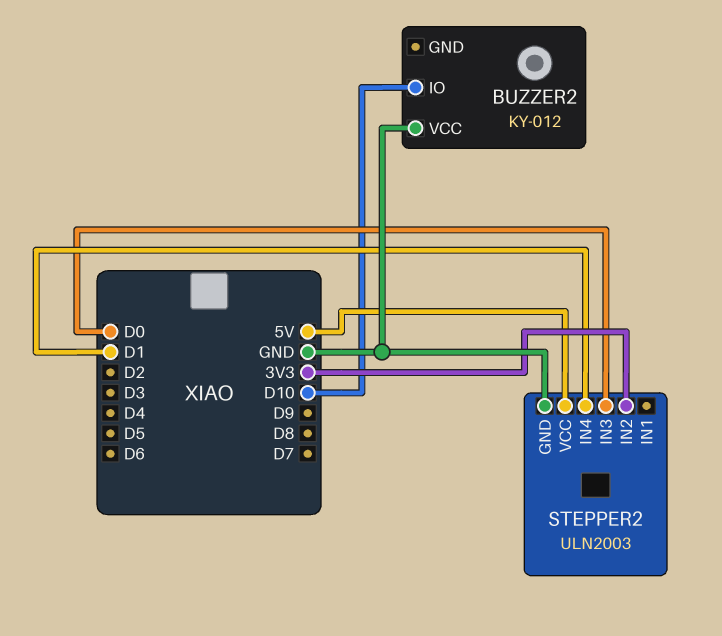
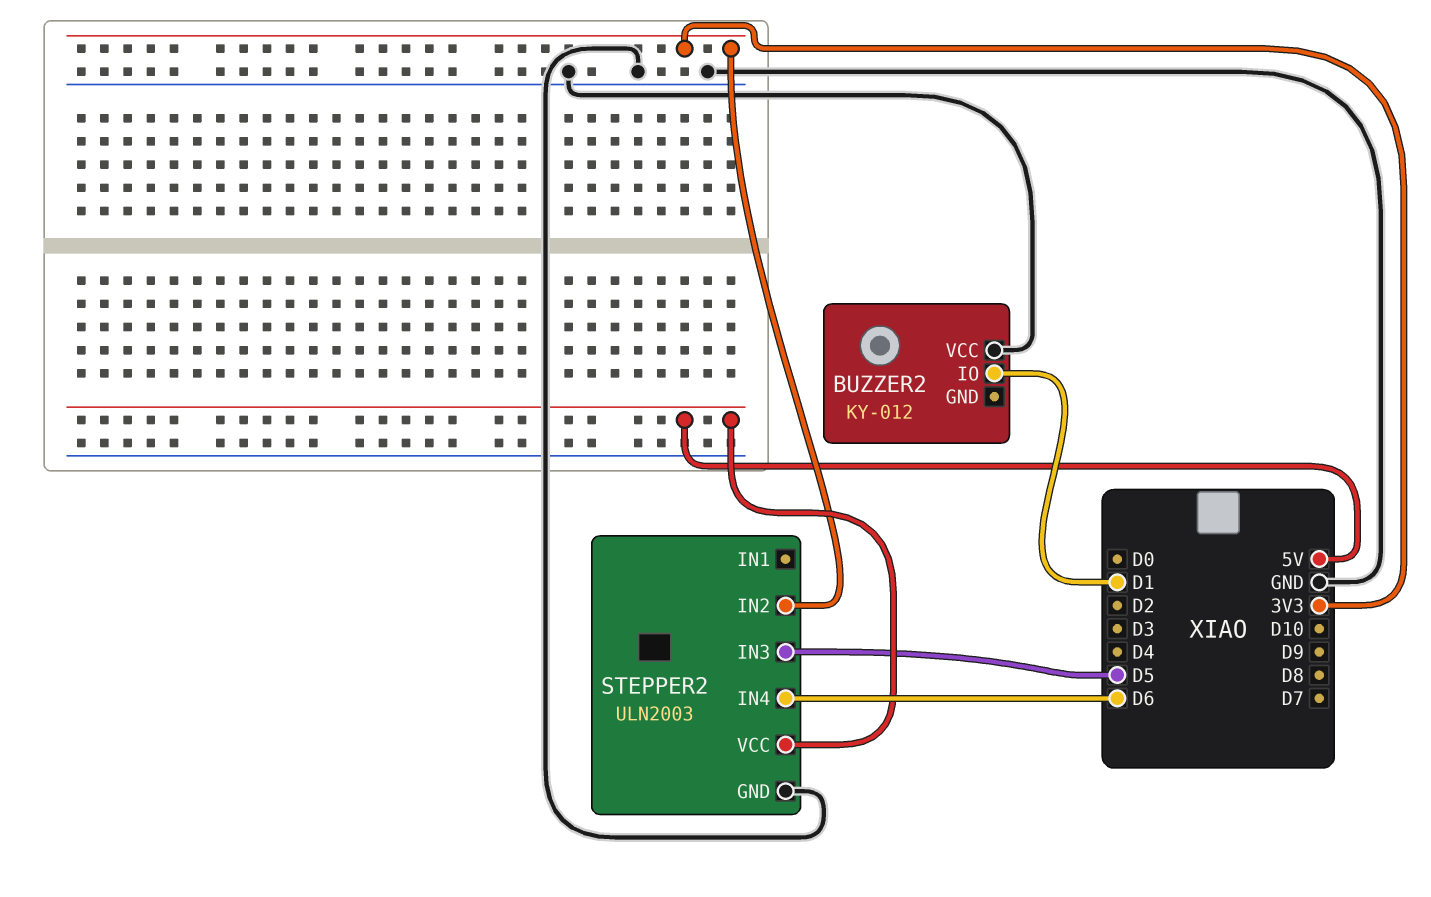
BUZZER2 pin IO: D10 -> D1
STEPPER2 pin IN3: D0 -> D5
STEPPER2 pin IN4: D1 -> D6

